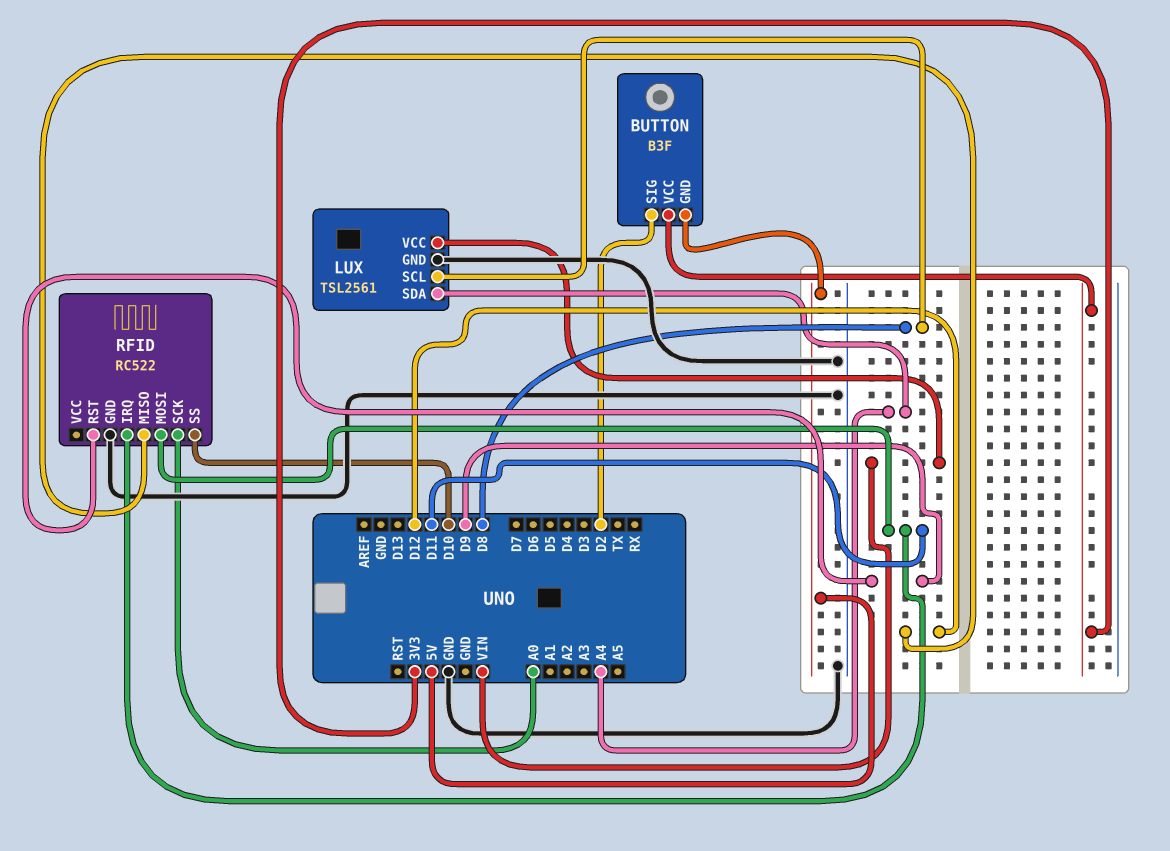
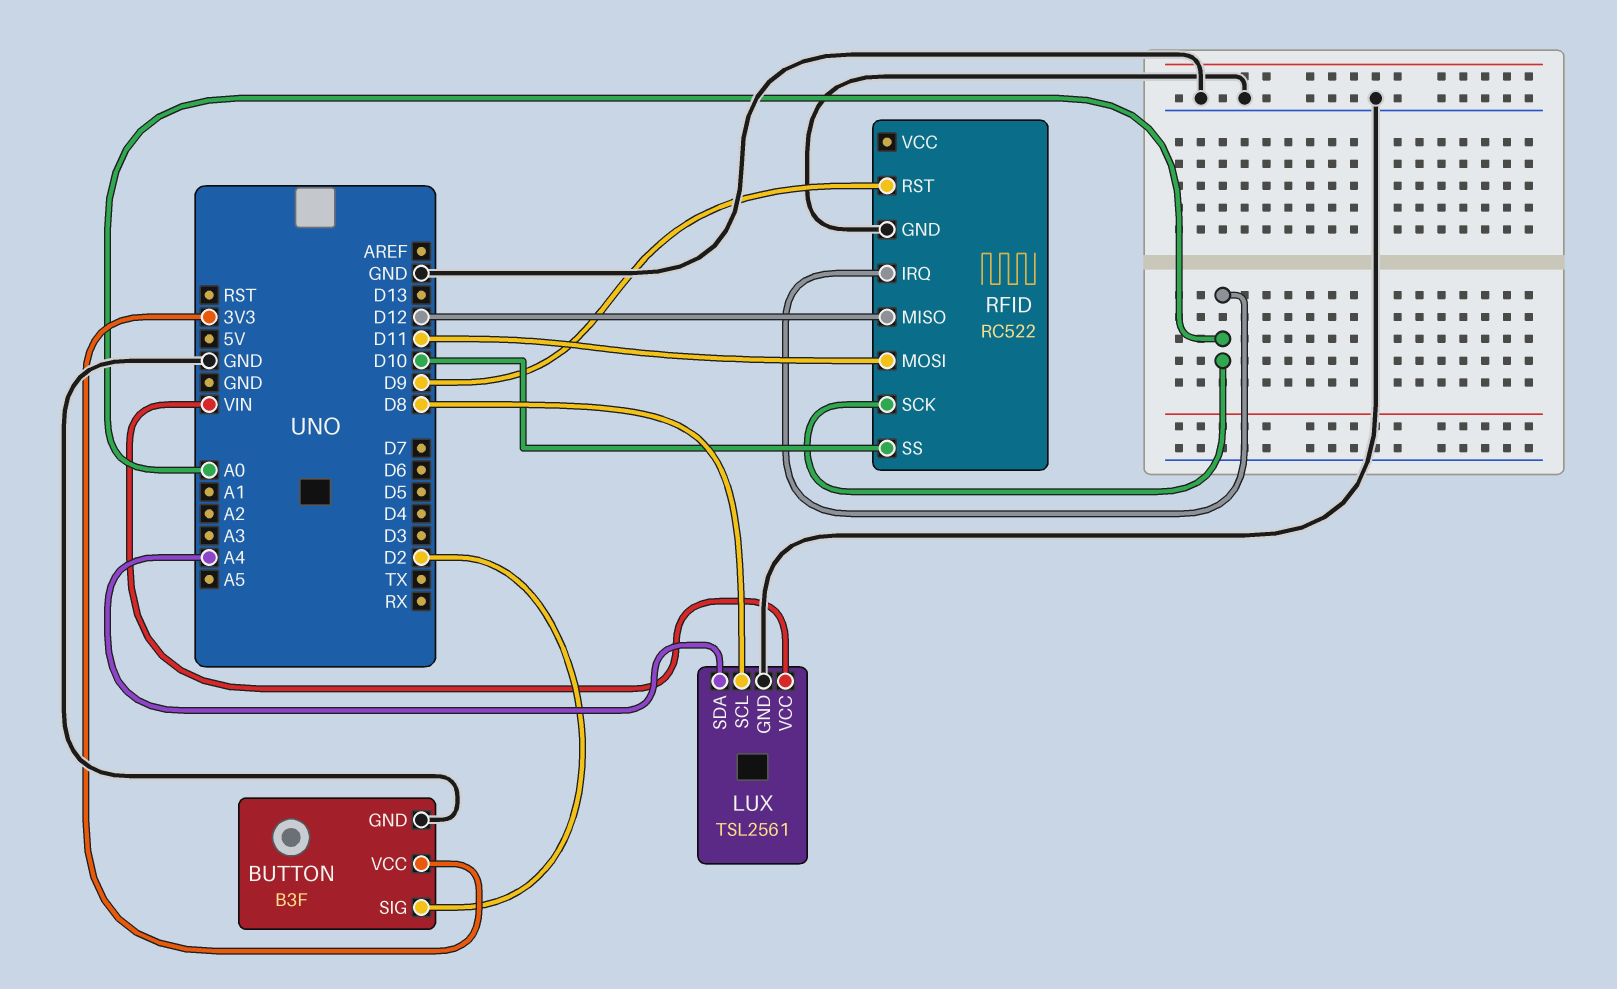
BUTTON pin GND: 5V -> GND
RFID pin IRQ: D11 -> A0

